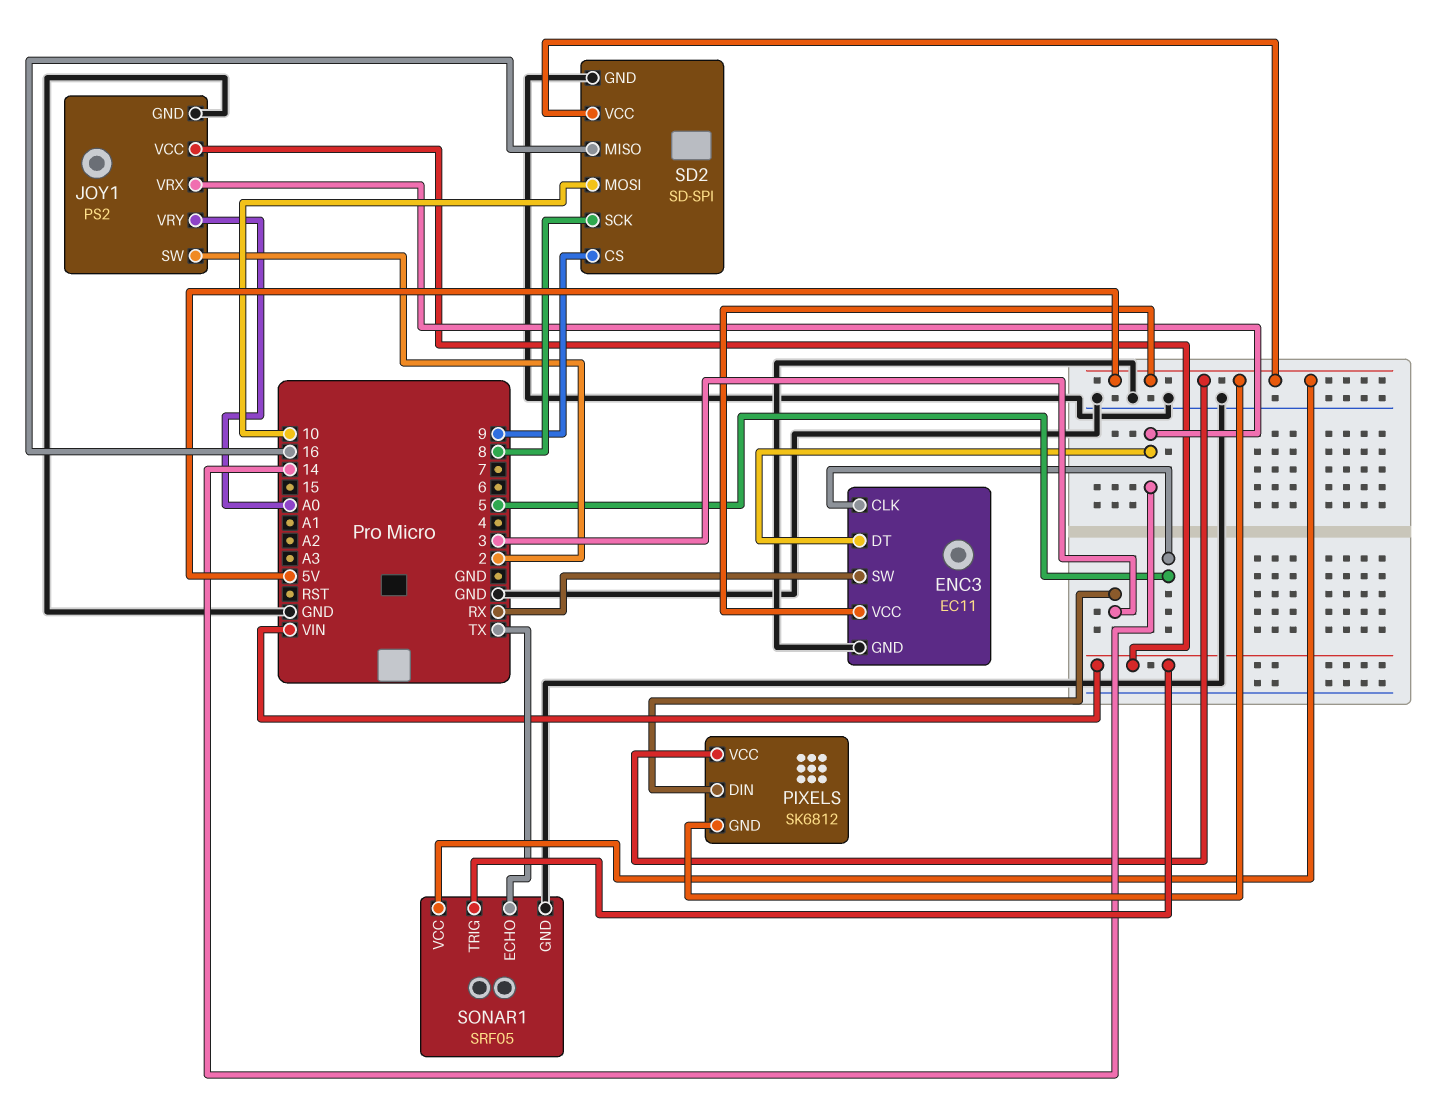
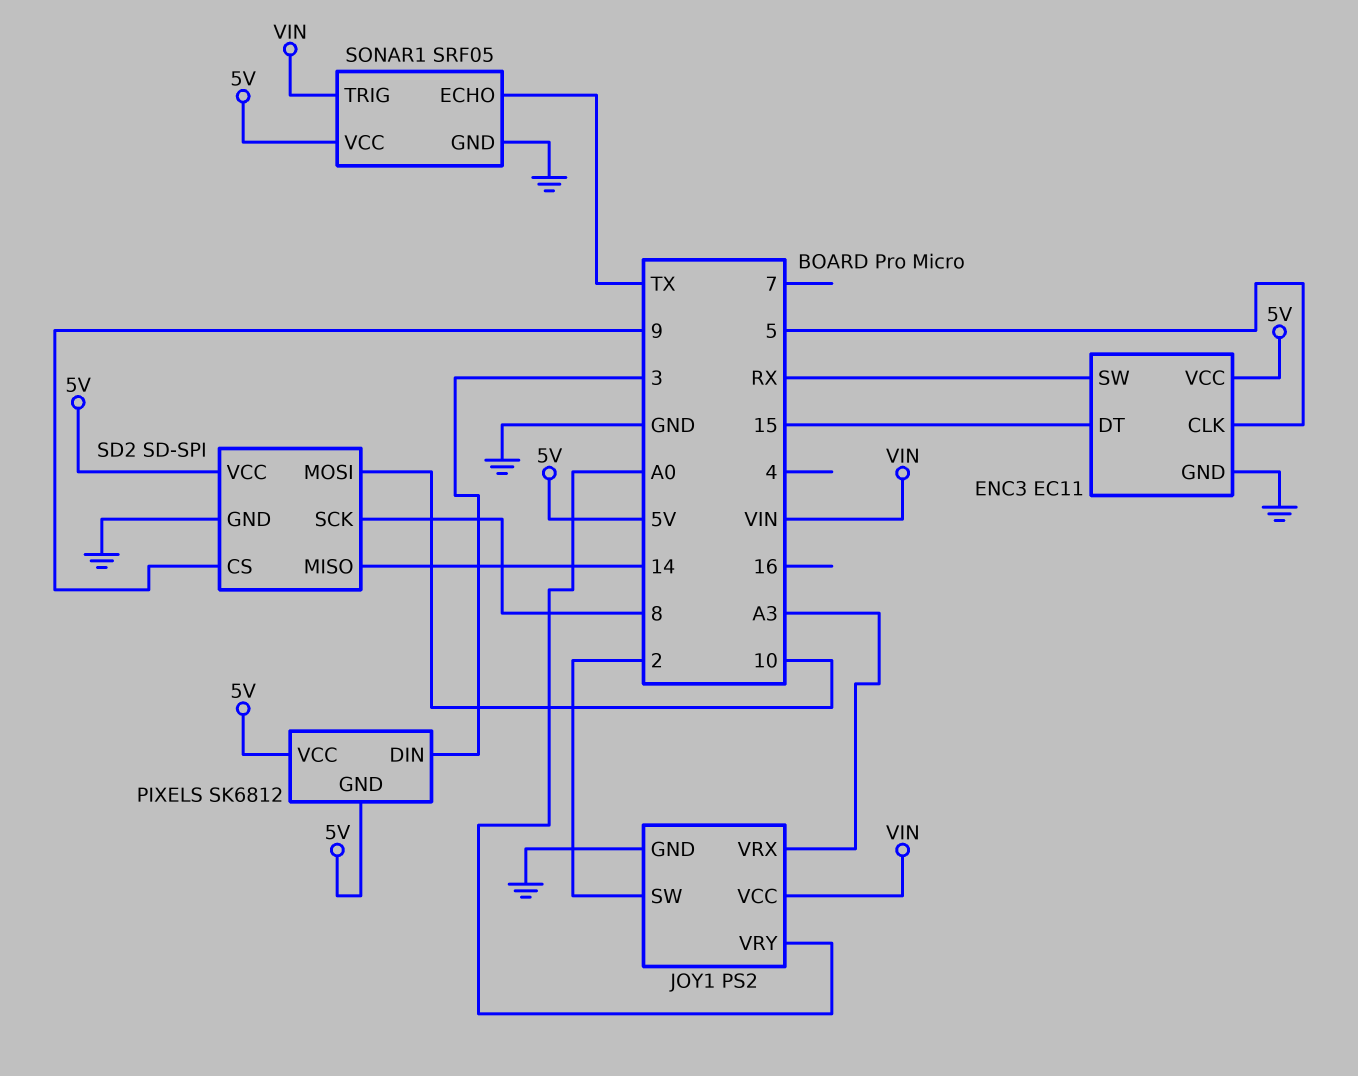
ENC3 pin DT: 14 -> 15
JOY1 pin VRX: 14 -> A3
SD2 pin MISO: 16 -> 14

